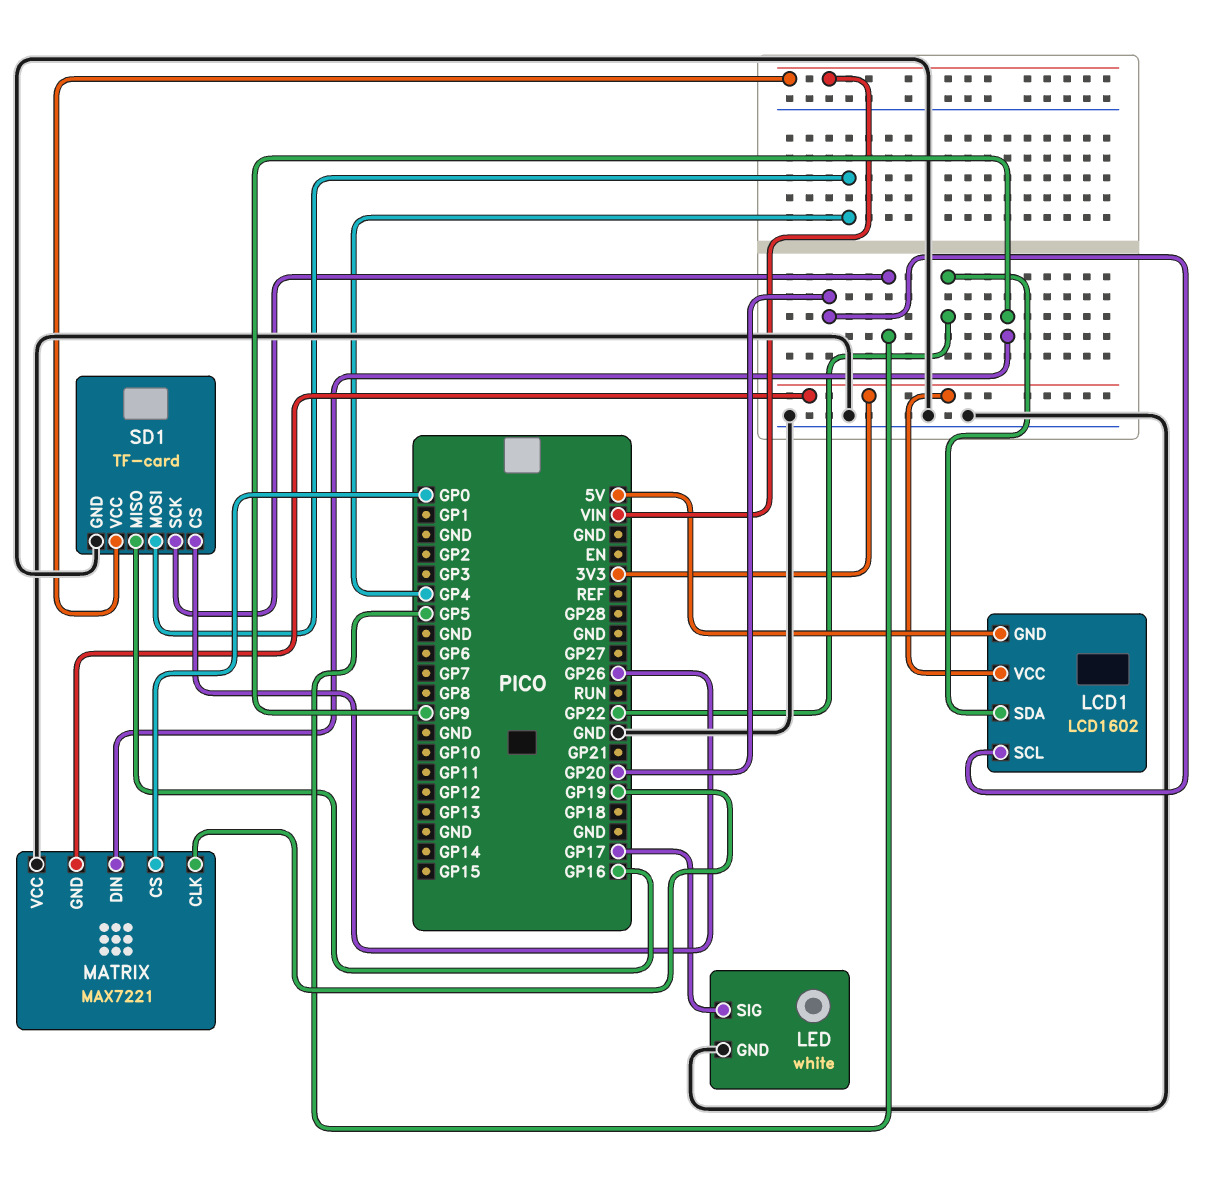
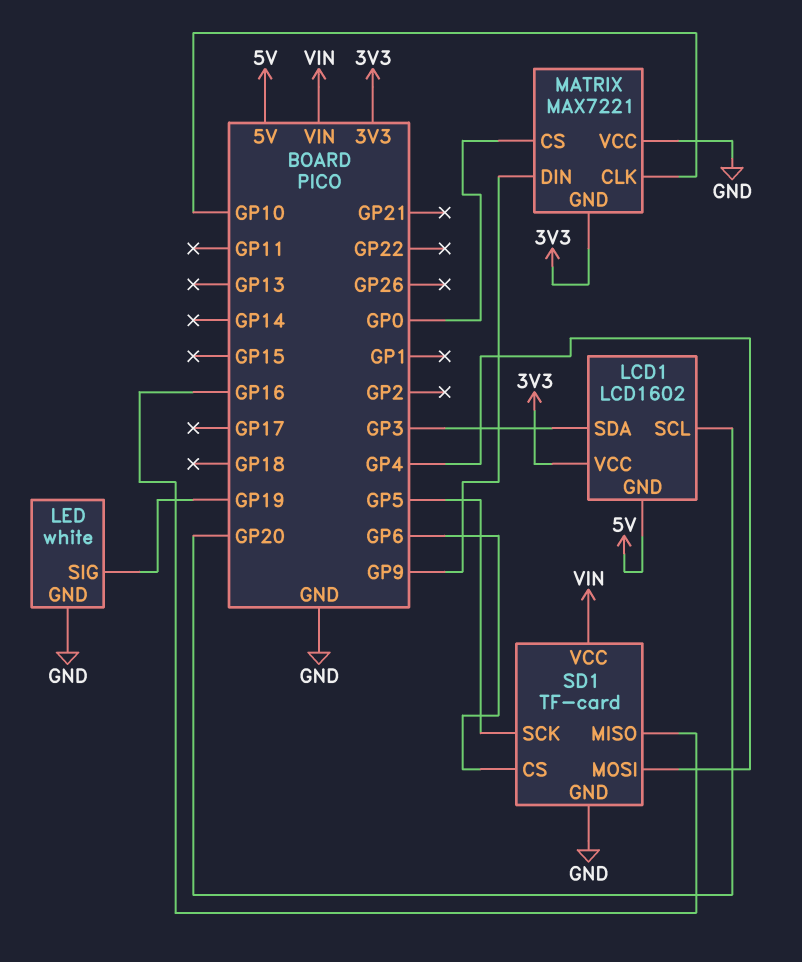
LCD1 pin SDA: GP22 -> GP3
LED pin SIG: GP17 -> GP19
MATRIX pin CLK: GP19 -> GP10
SD1 pin CS: GP26 -> GP6

